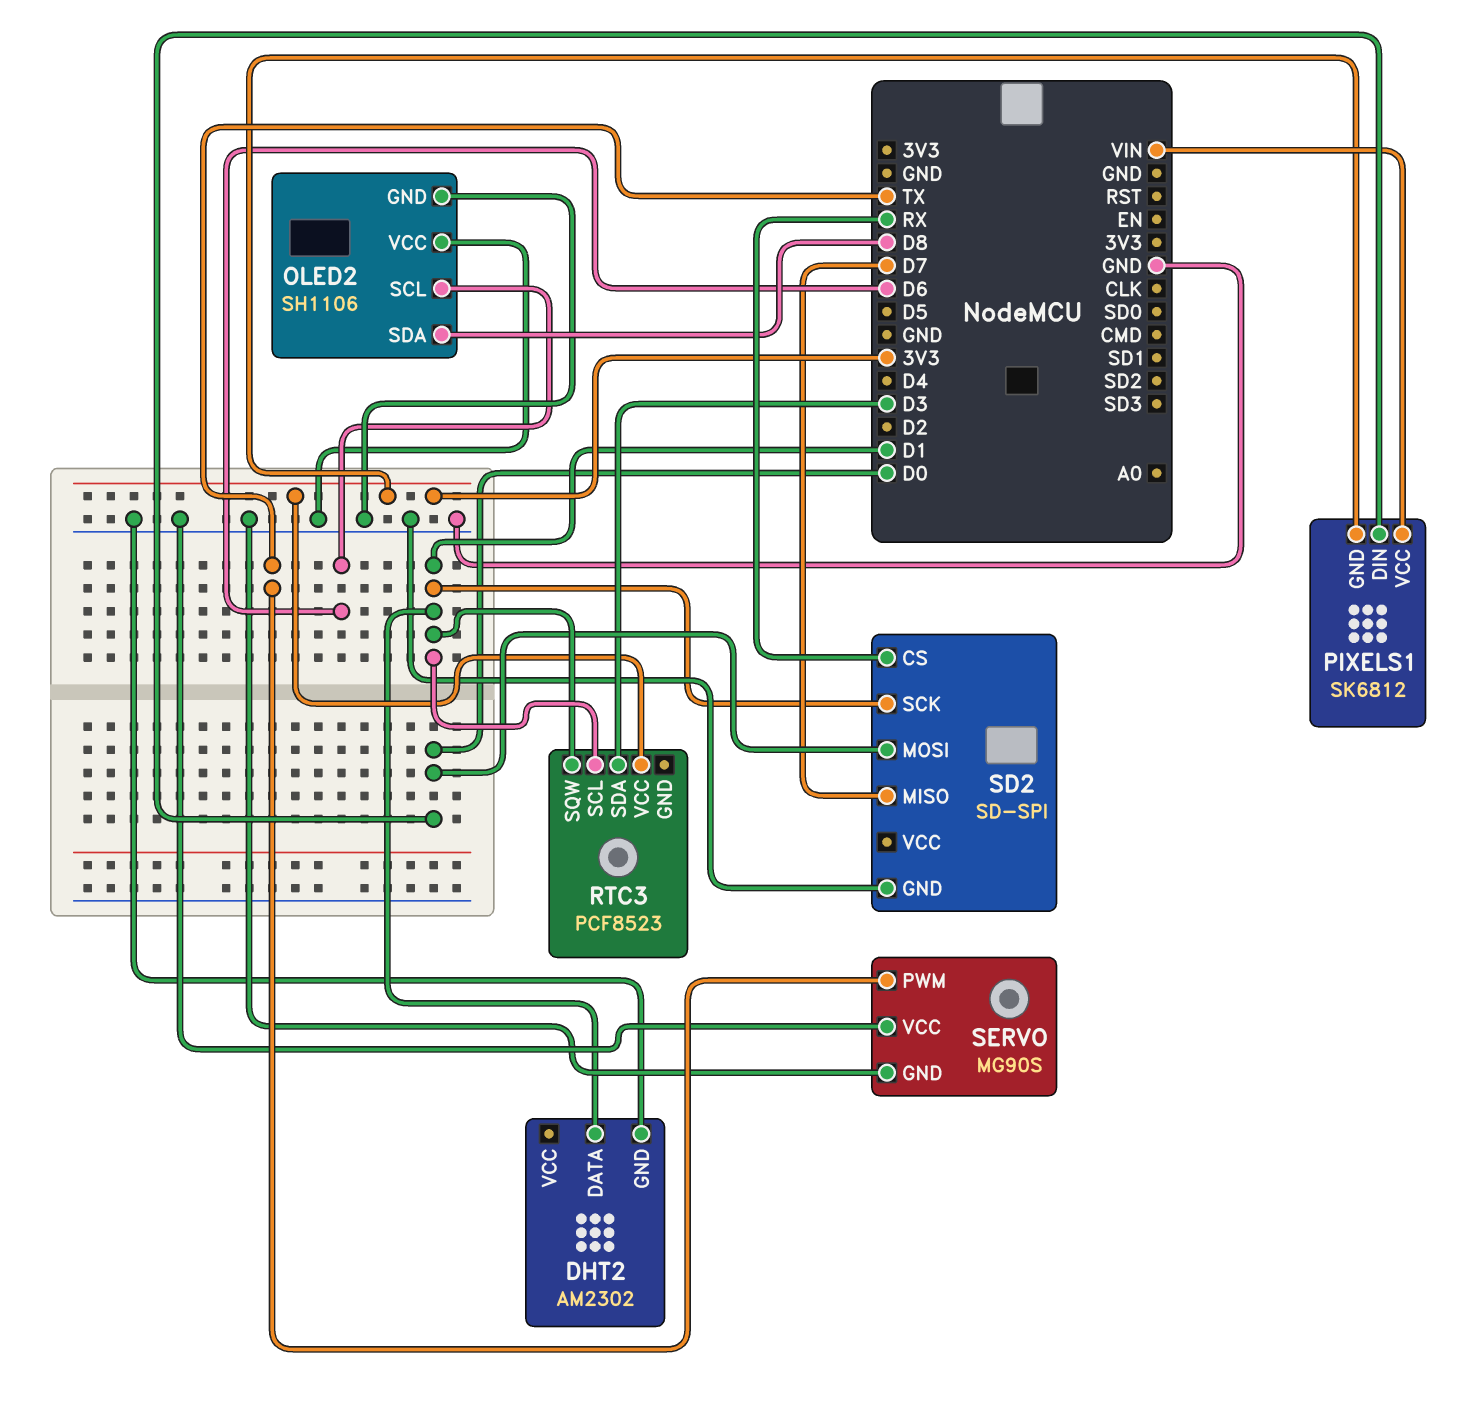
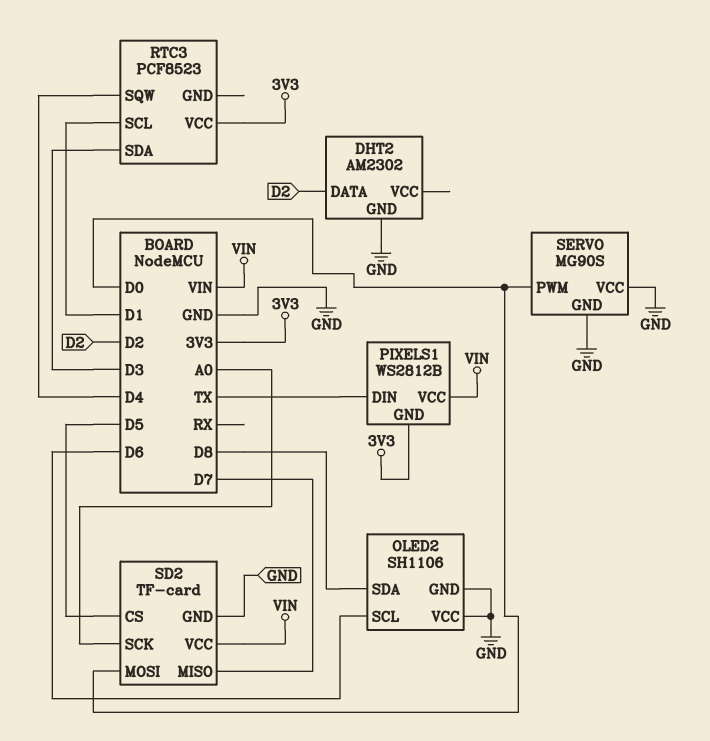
DHT2 pin DATA: D1 -> D2
PIXELS1: SK6812 -> WS2812B
PIXELS1 pin DIN: D0 -> TX
RTC3 pin SQW: D1 -> D4
SD2: SD-SPI -> TF-card
SD2 pin CS: RX -> D5
SD2 pin SCK: D1 -> A0
SD2 pin VCC: none -> VIN
SERVO pin PWM: TX -> D0

